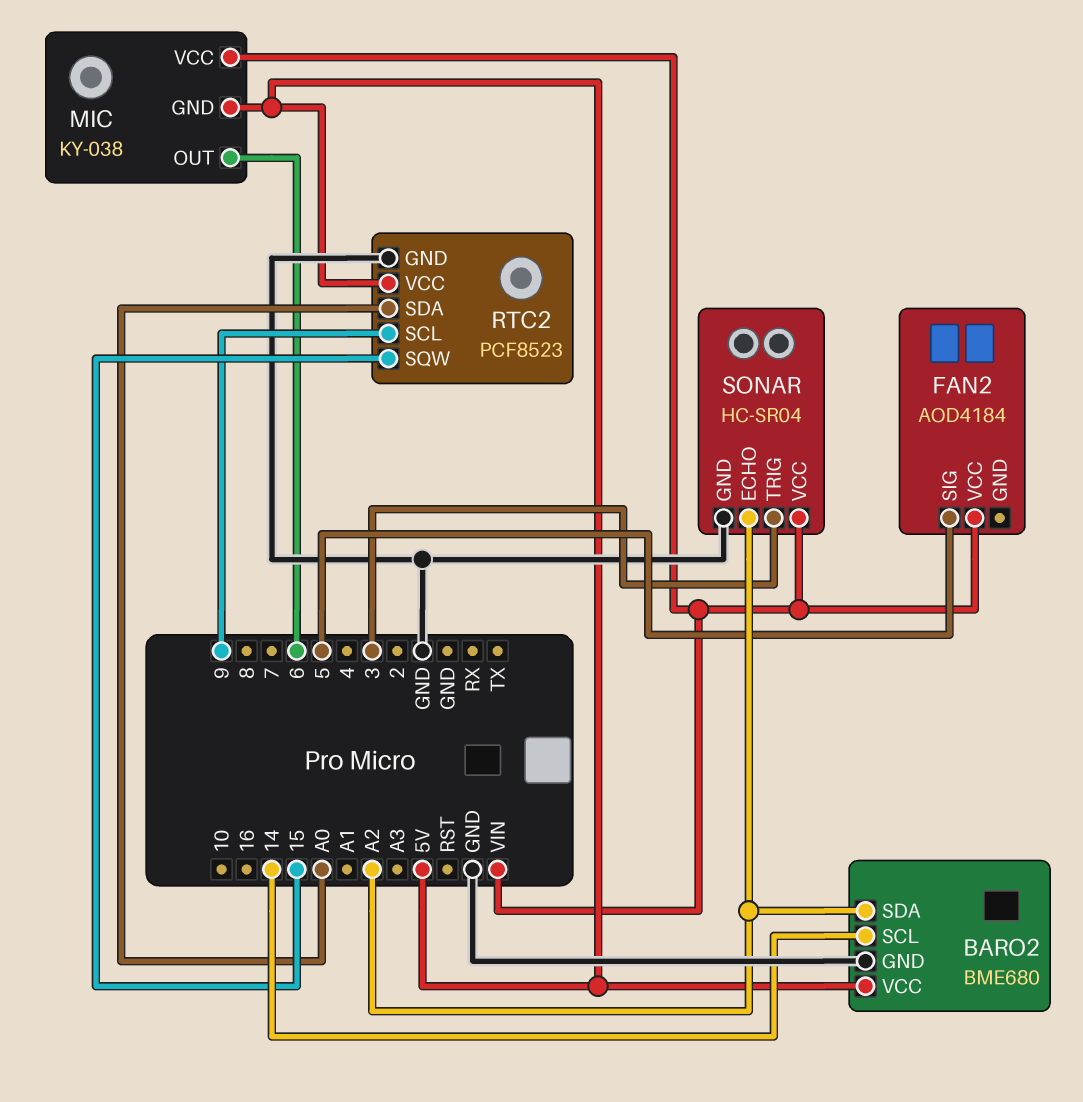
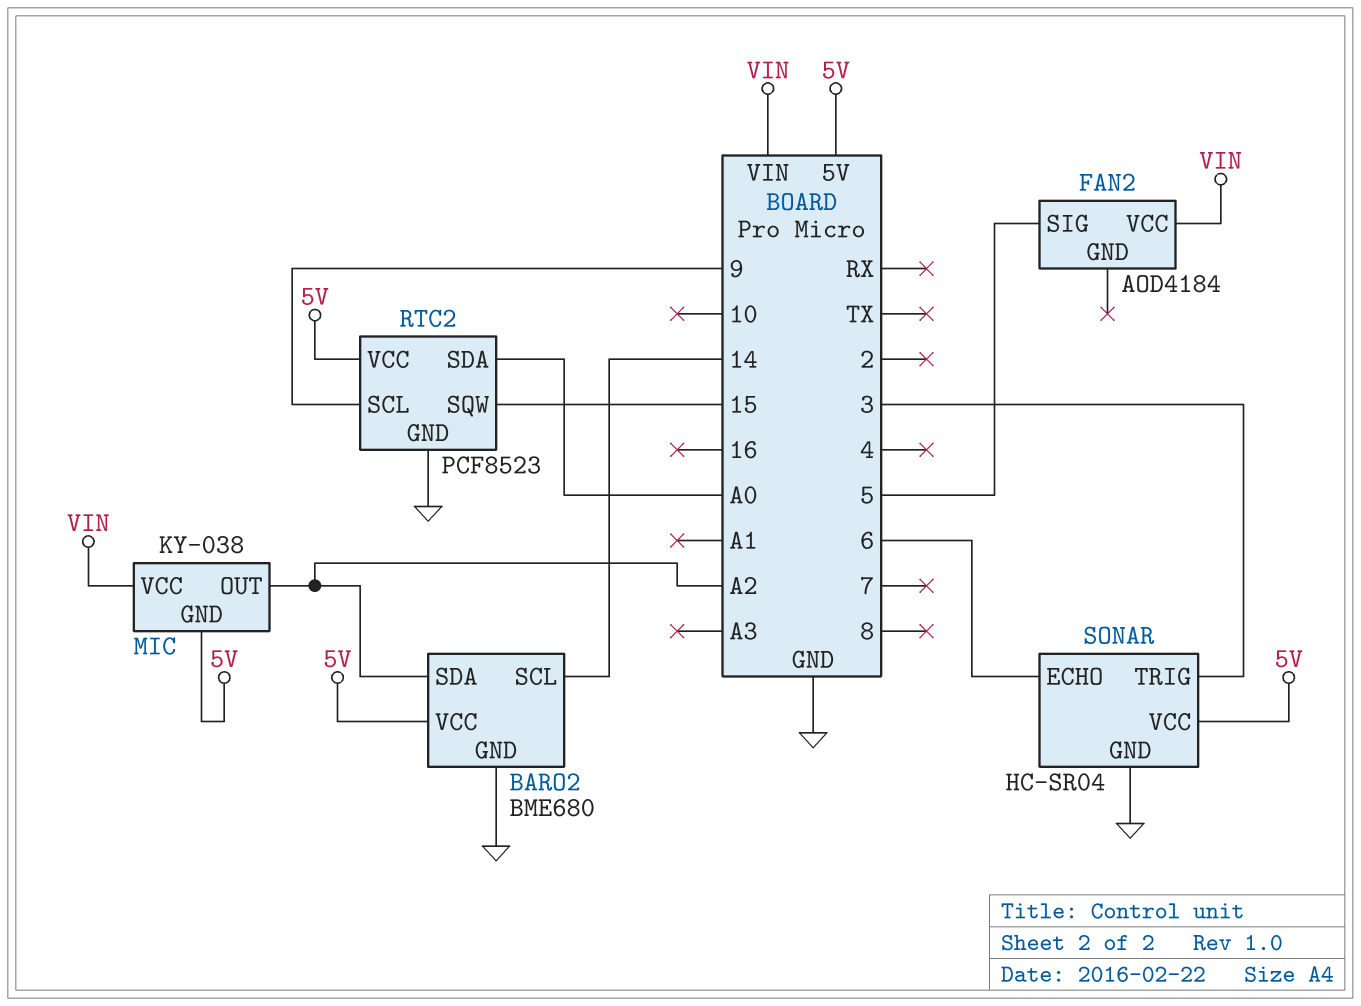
MIC pin OUT: 6 -> A2
SONAR pin ECHO: A2 -> 6
SONAR pin VCC: VIN -> 5V

